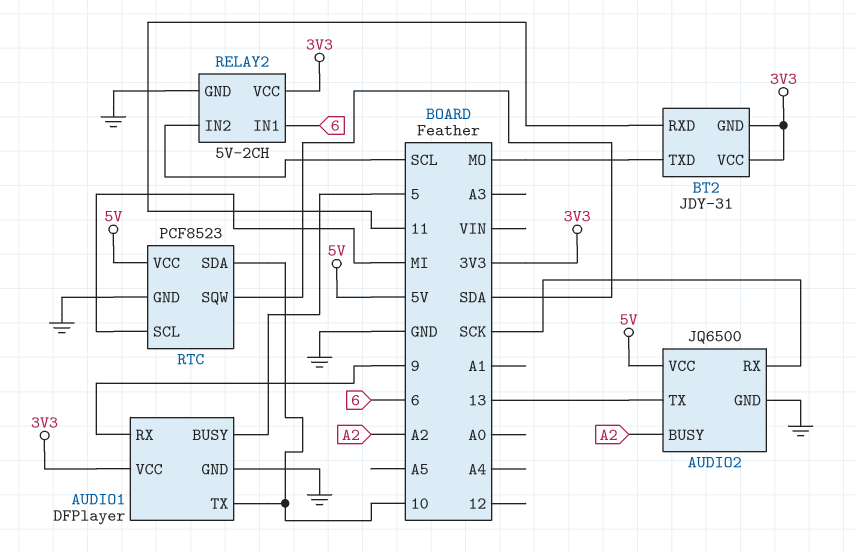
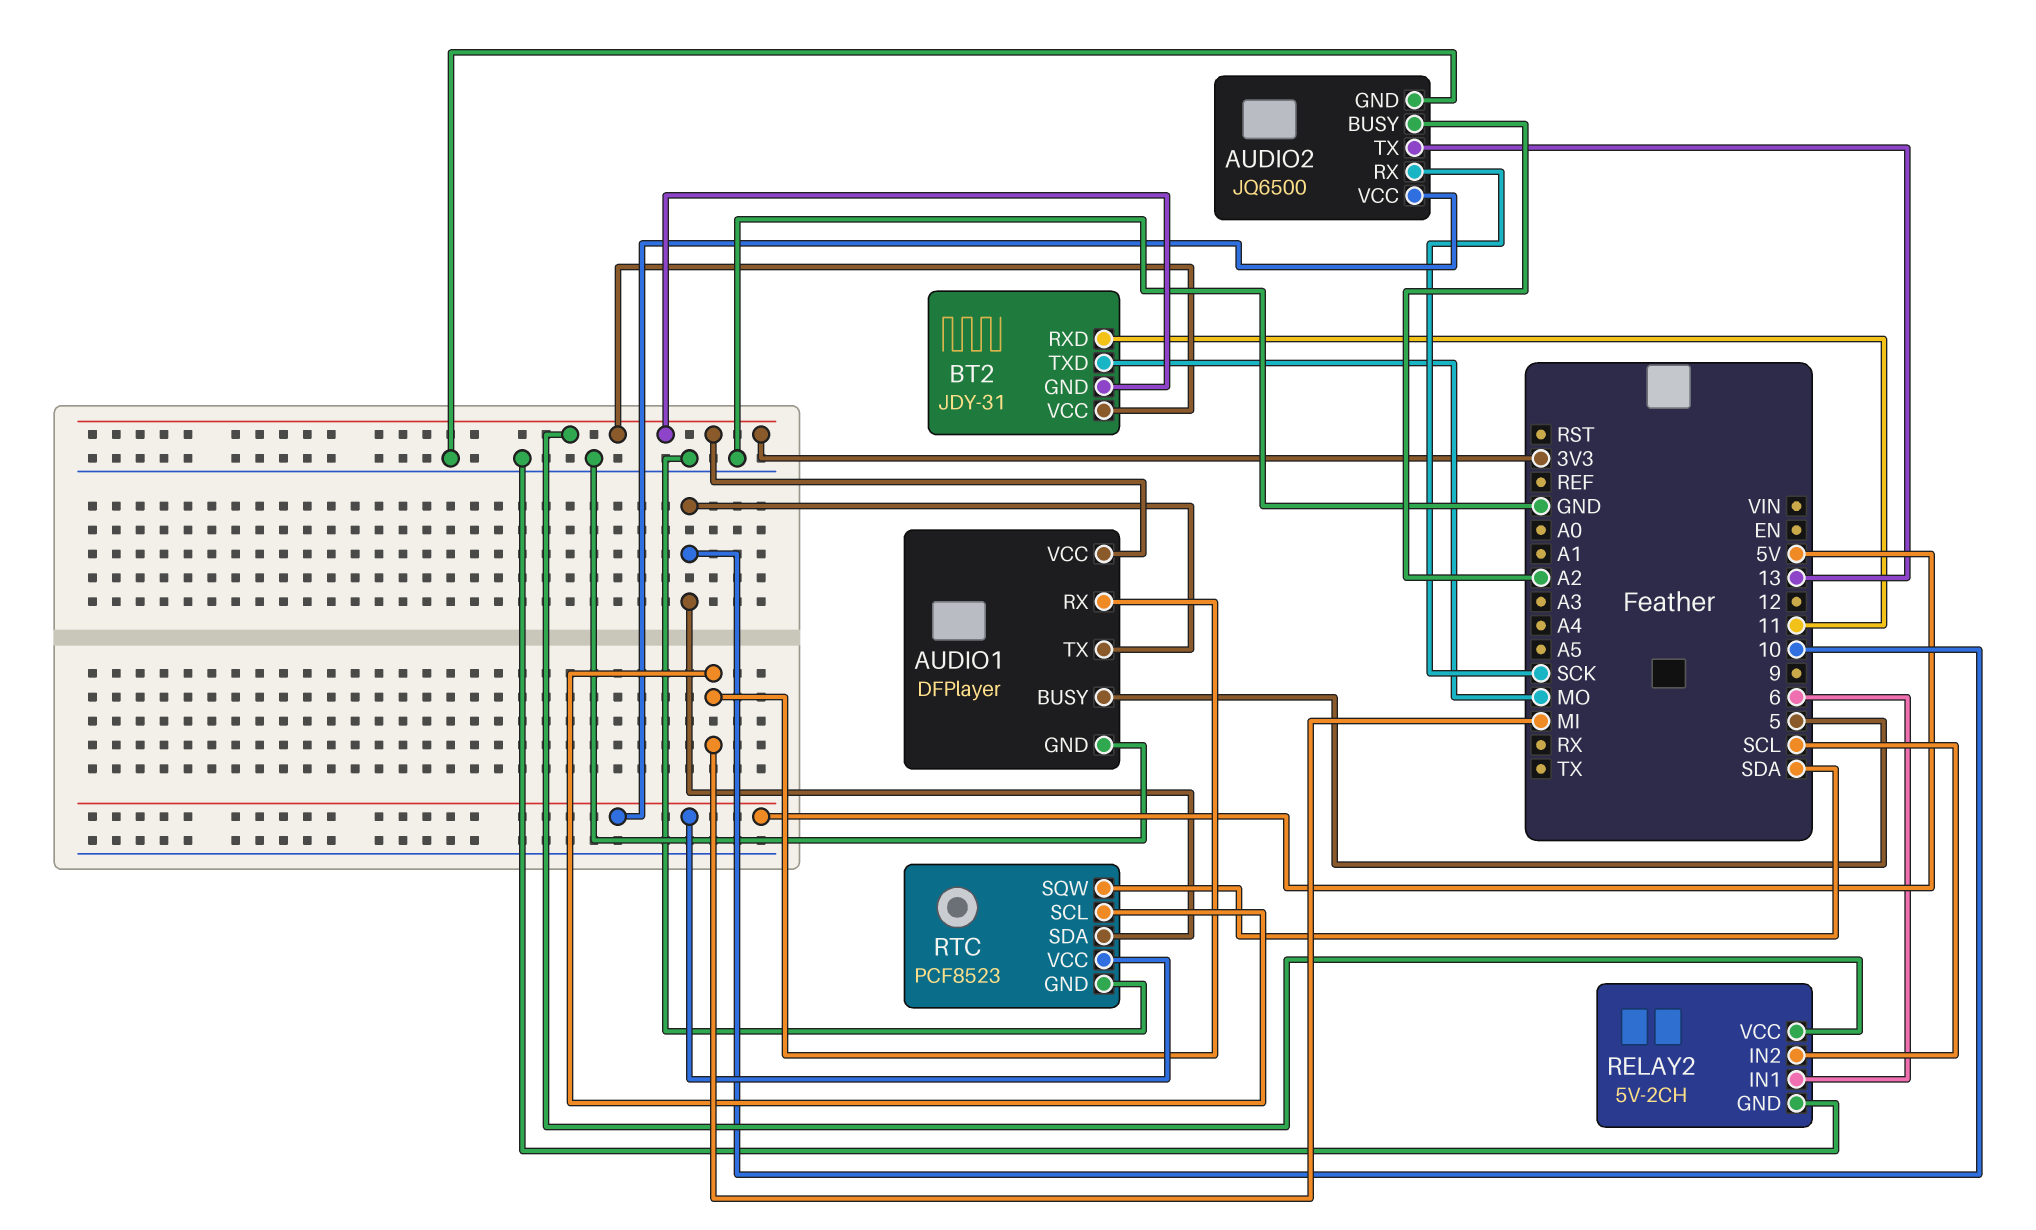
AUDIO1 pin RX: 9 -> MI

